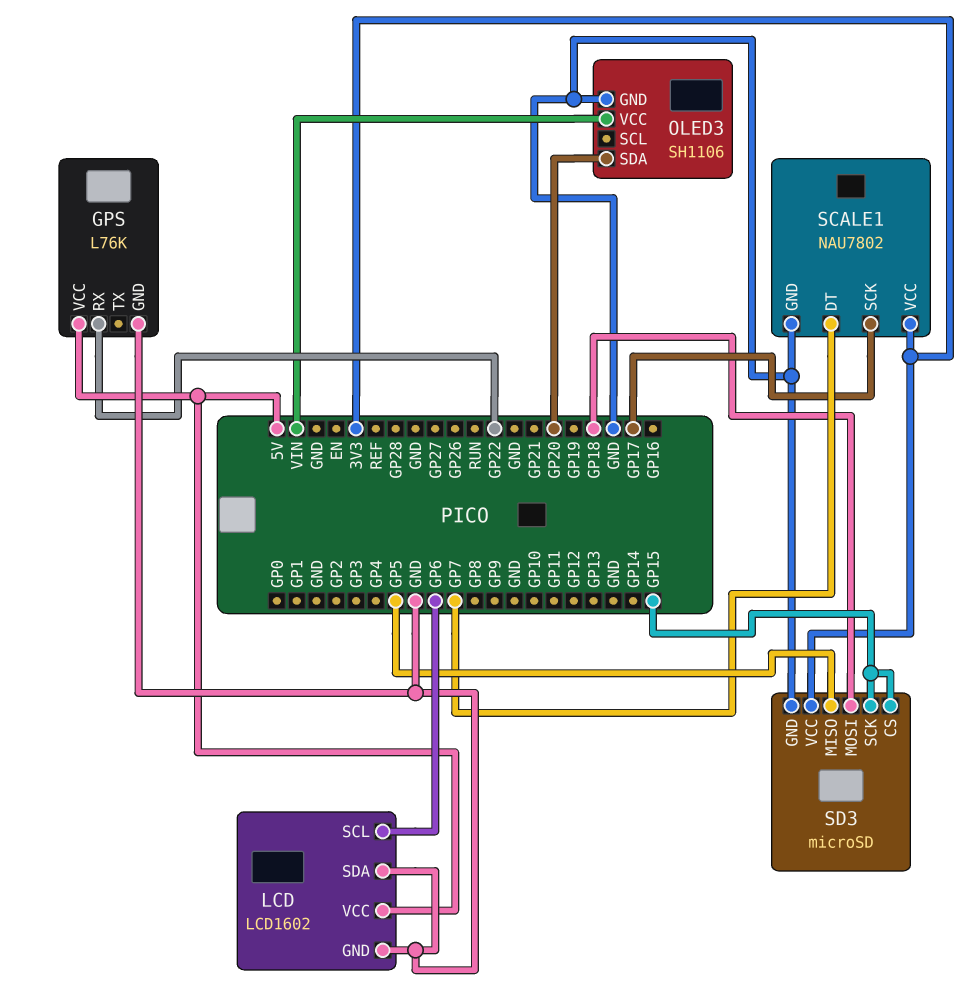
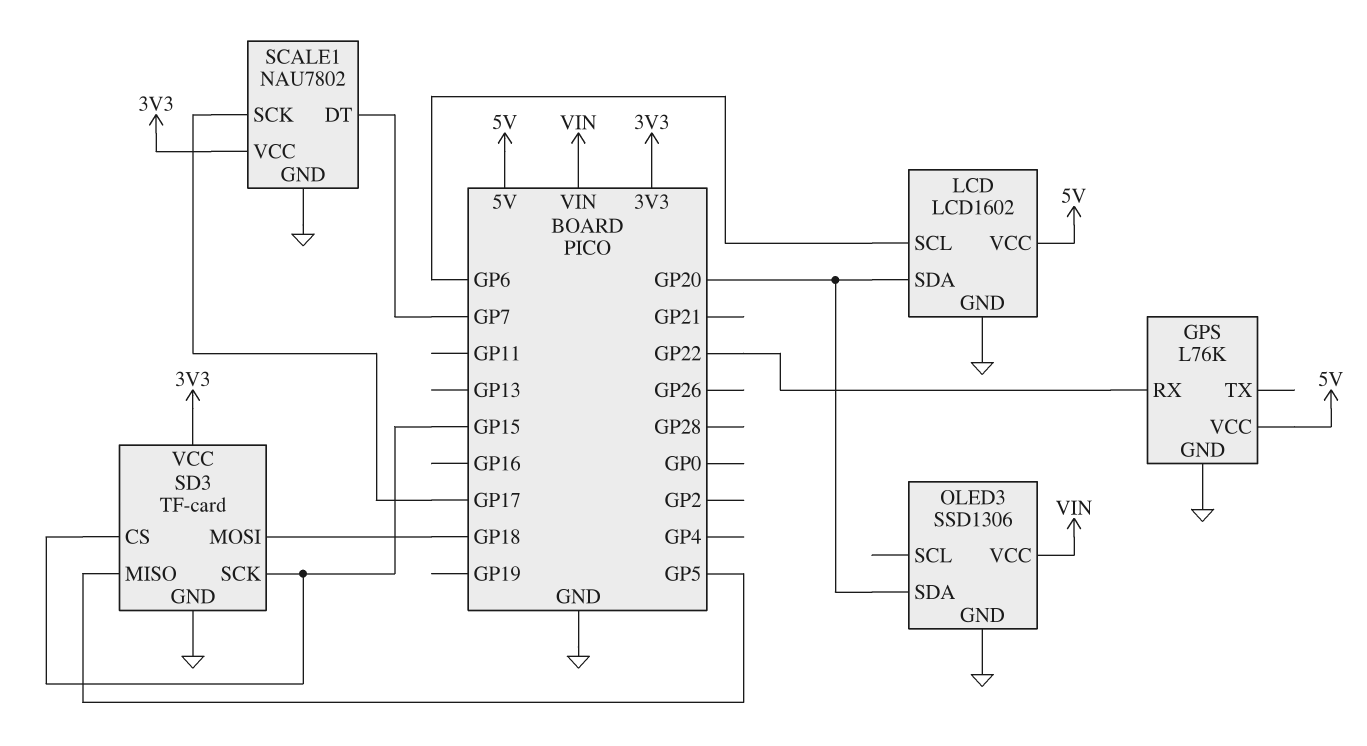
LCD pin SDA: GND -> GP20
OLED3: SH1106 -> SSD1306
SD3: microSD -> TF-card

